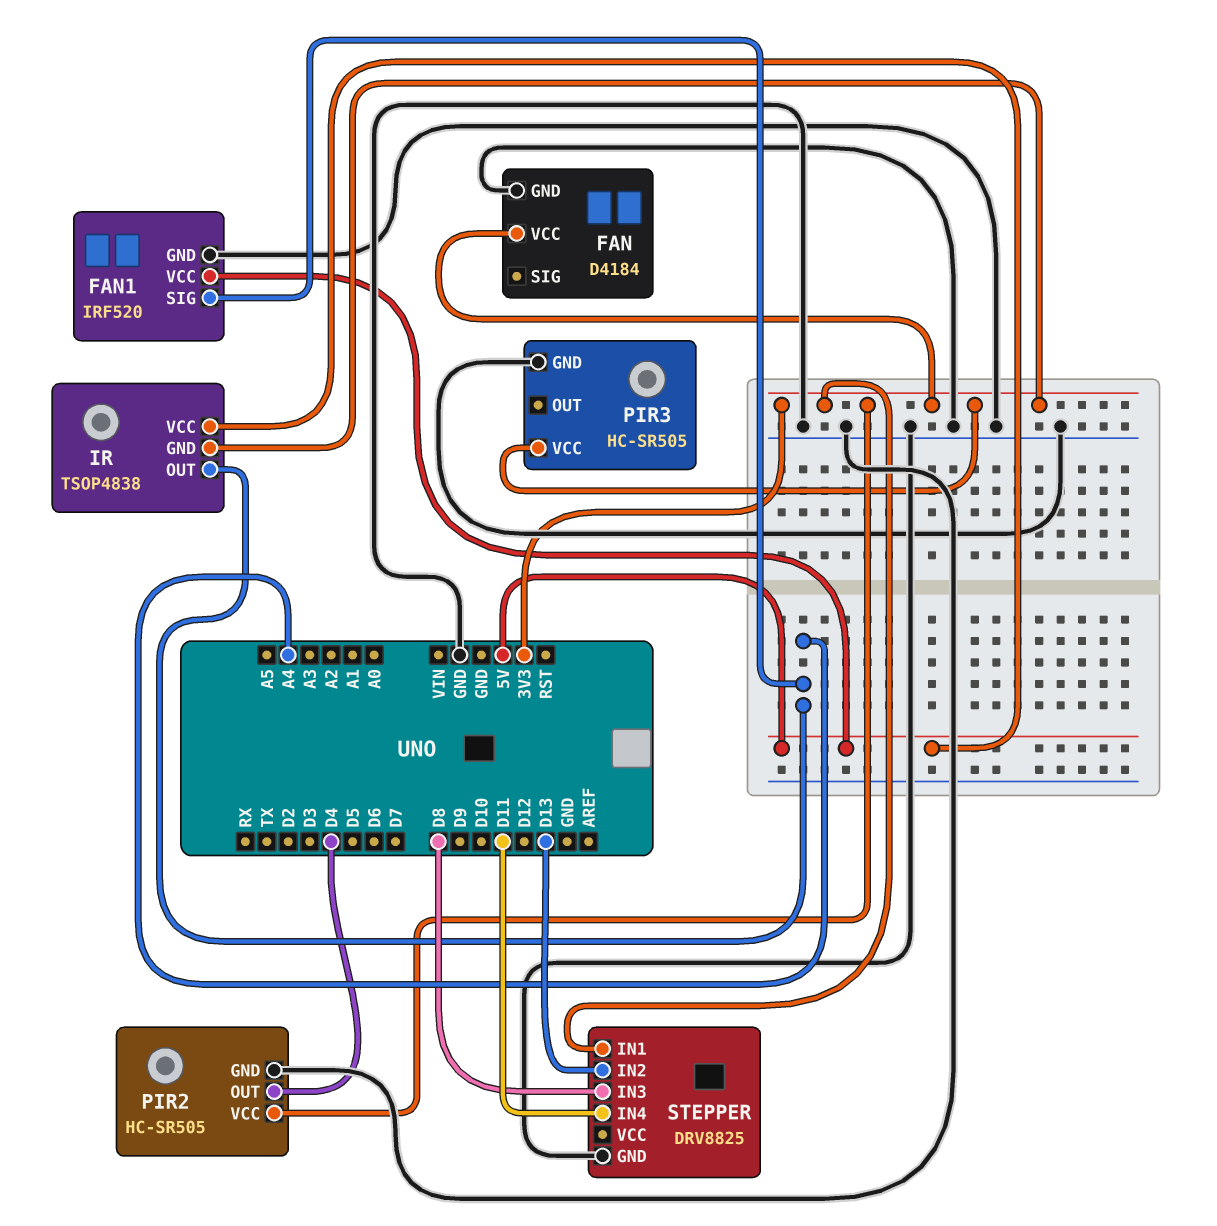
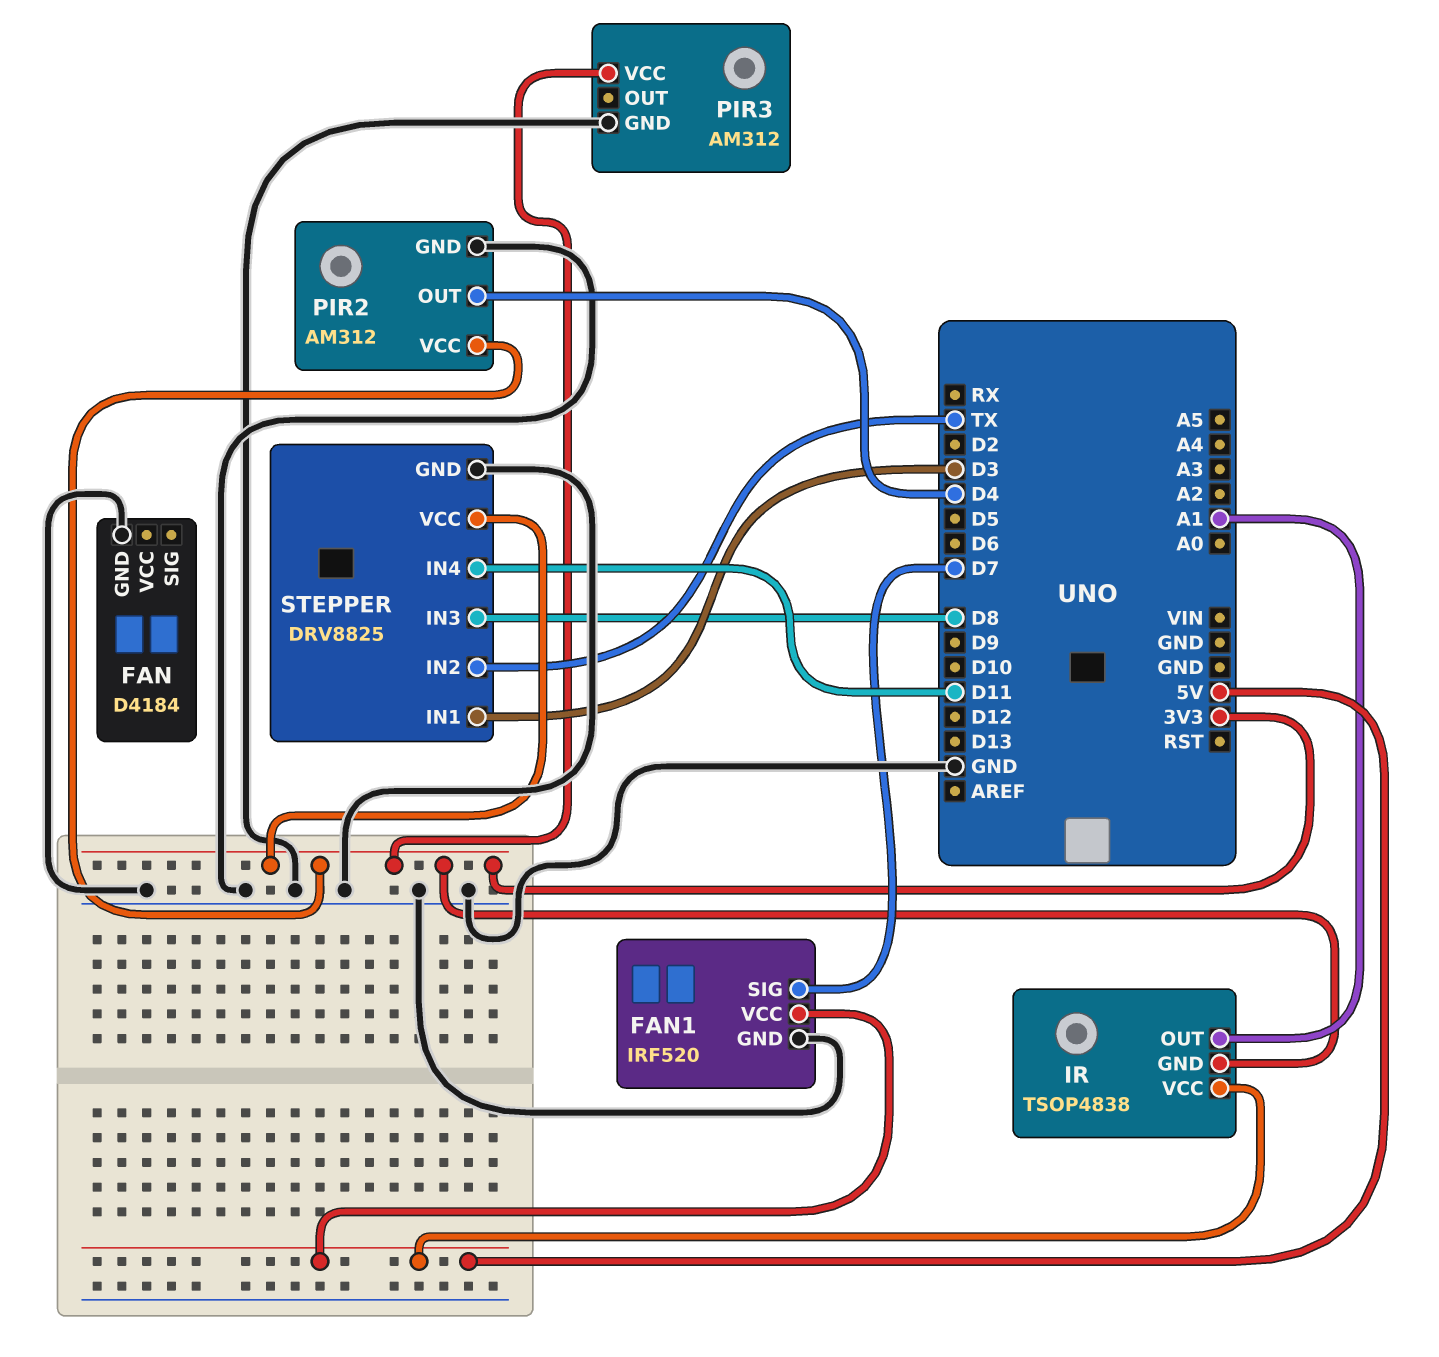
FAN pin VCC: 3V3 -> none
FAN1 pin SIG: A4 -> D7
IR pin OUT: A4 -> A1
PIR2: HC-SR505 -> AM312
PIR3: HC-SR505 -> AM312
STEPPER pin IN1: 3V3 -> D3
STEPPER pin IN2: D13 -> TX
STEPPER pin VCC: none -> 3V3

